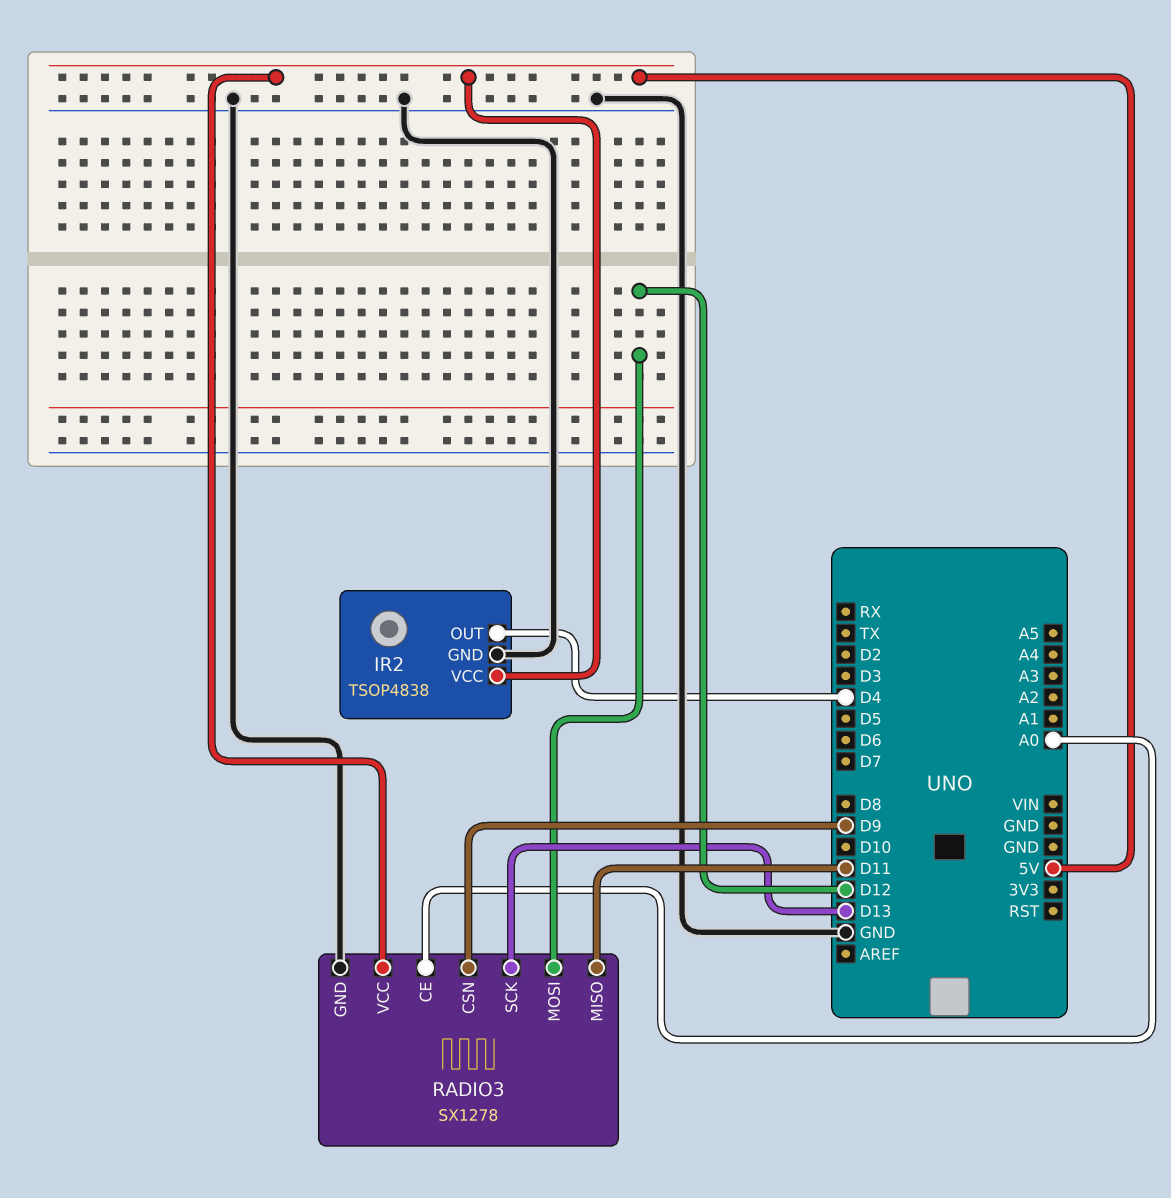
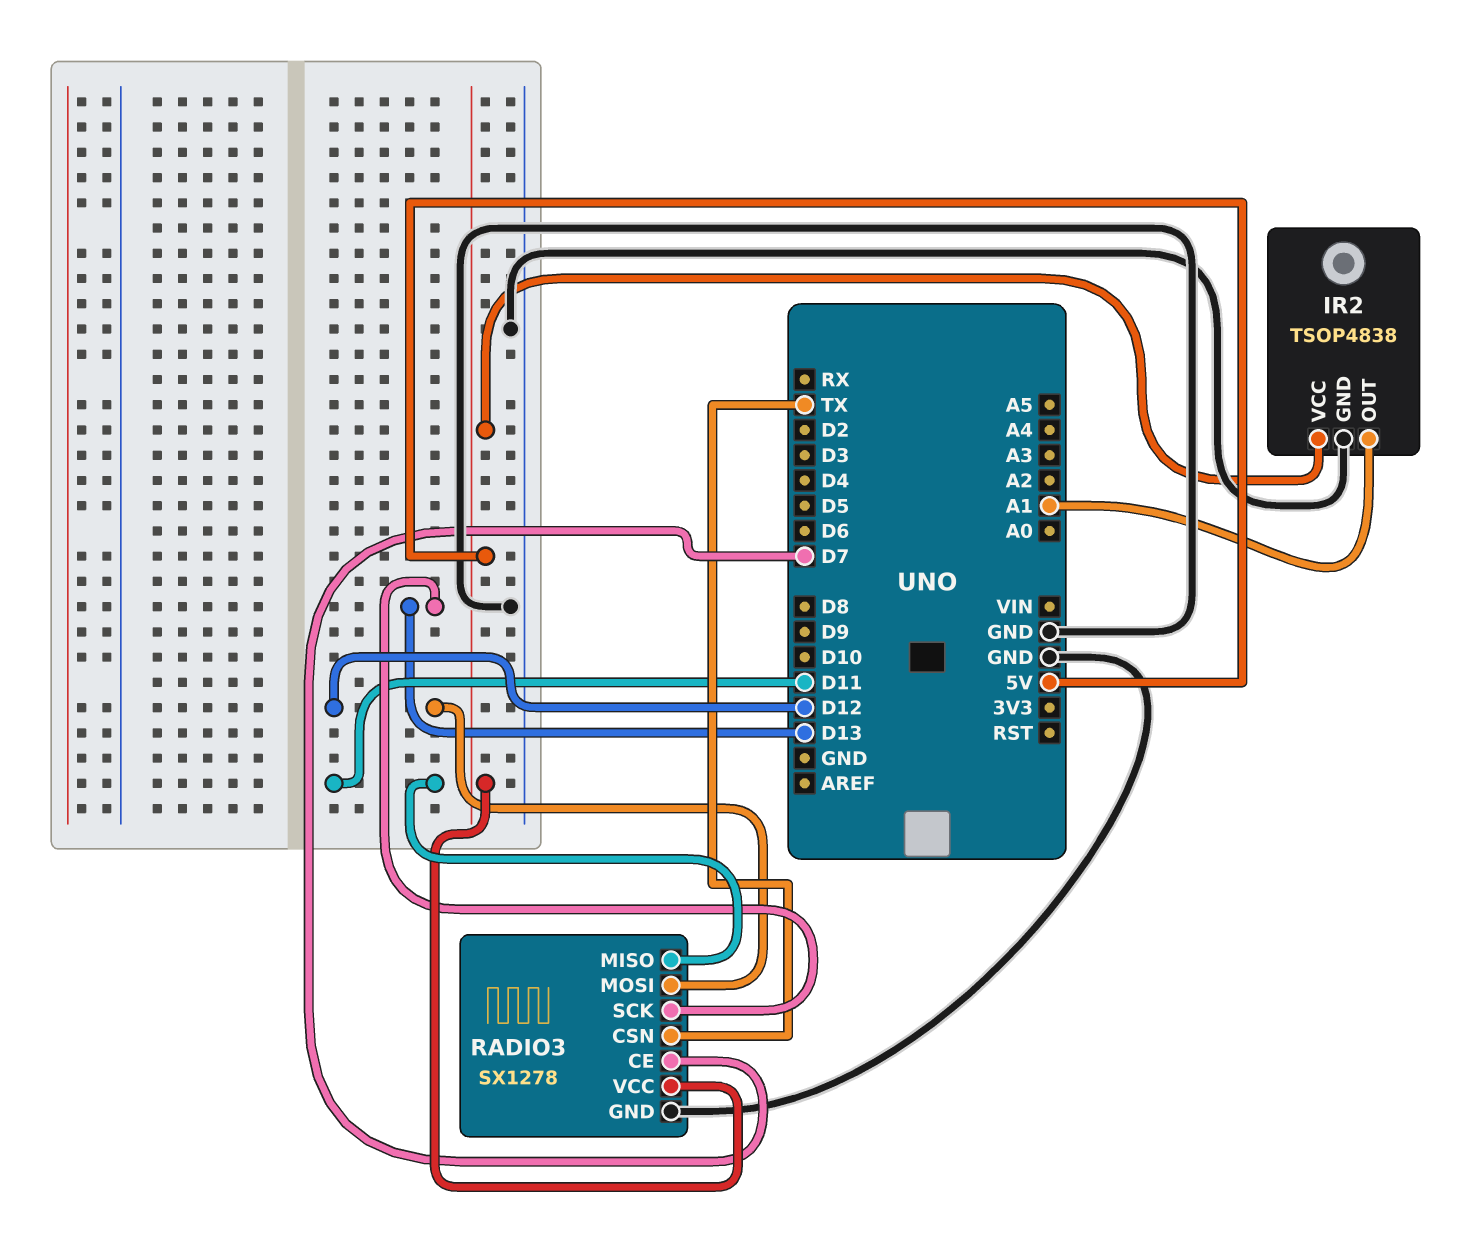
IR2 pin OUT: D4 -> A1
RADIO3 pin CE: A0 -> D7
RADIO3 pin CSN: D9 -> TX

